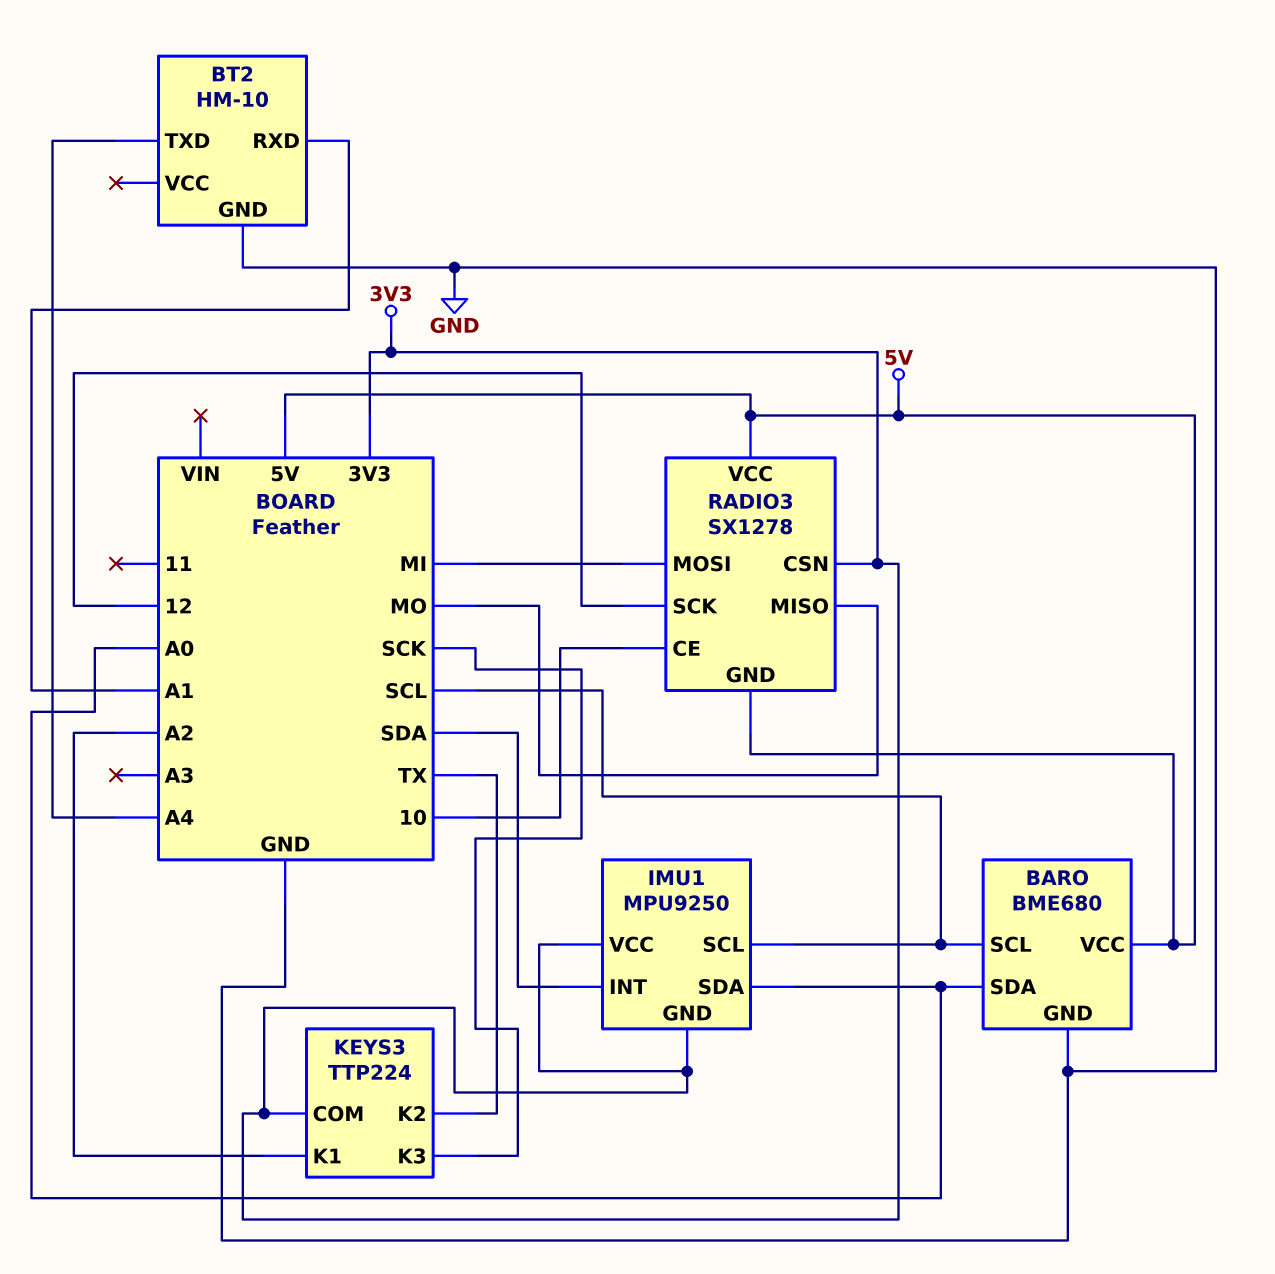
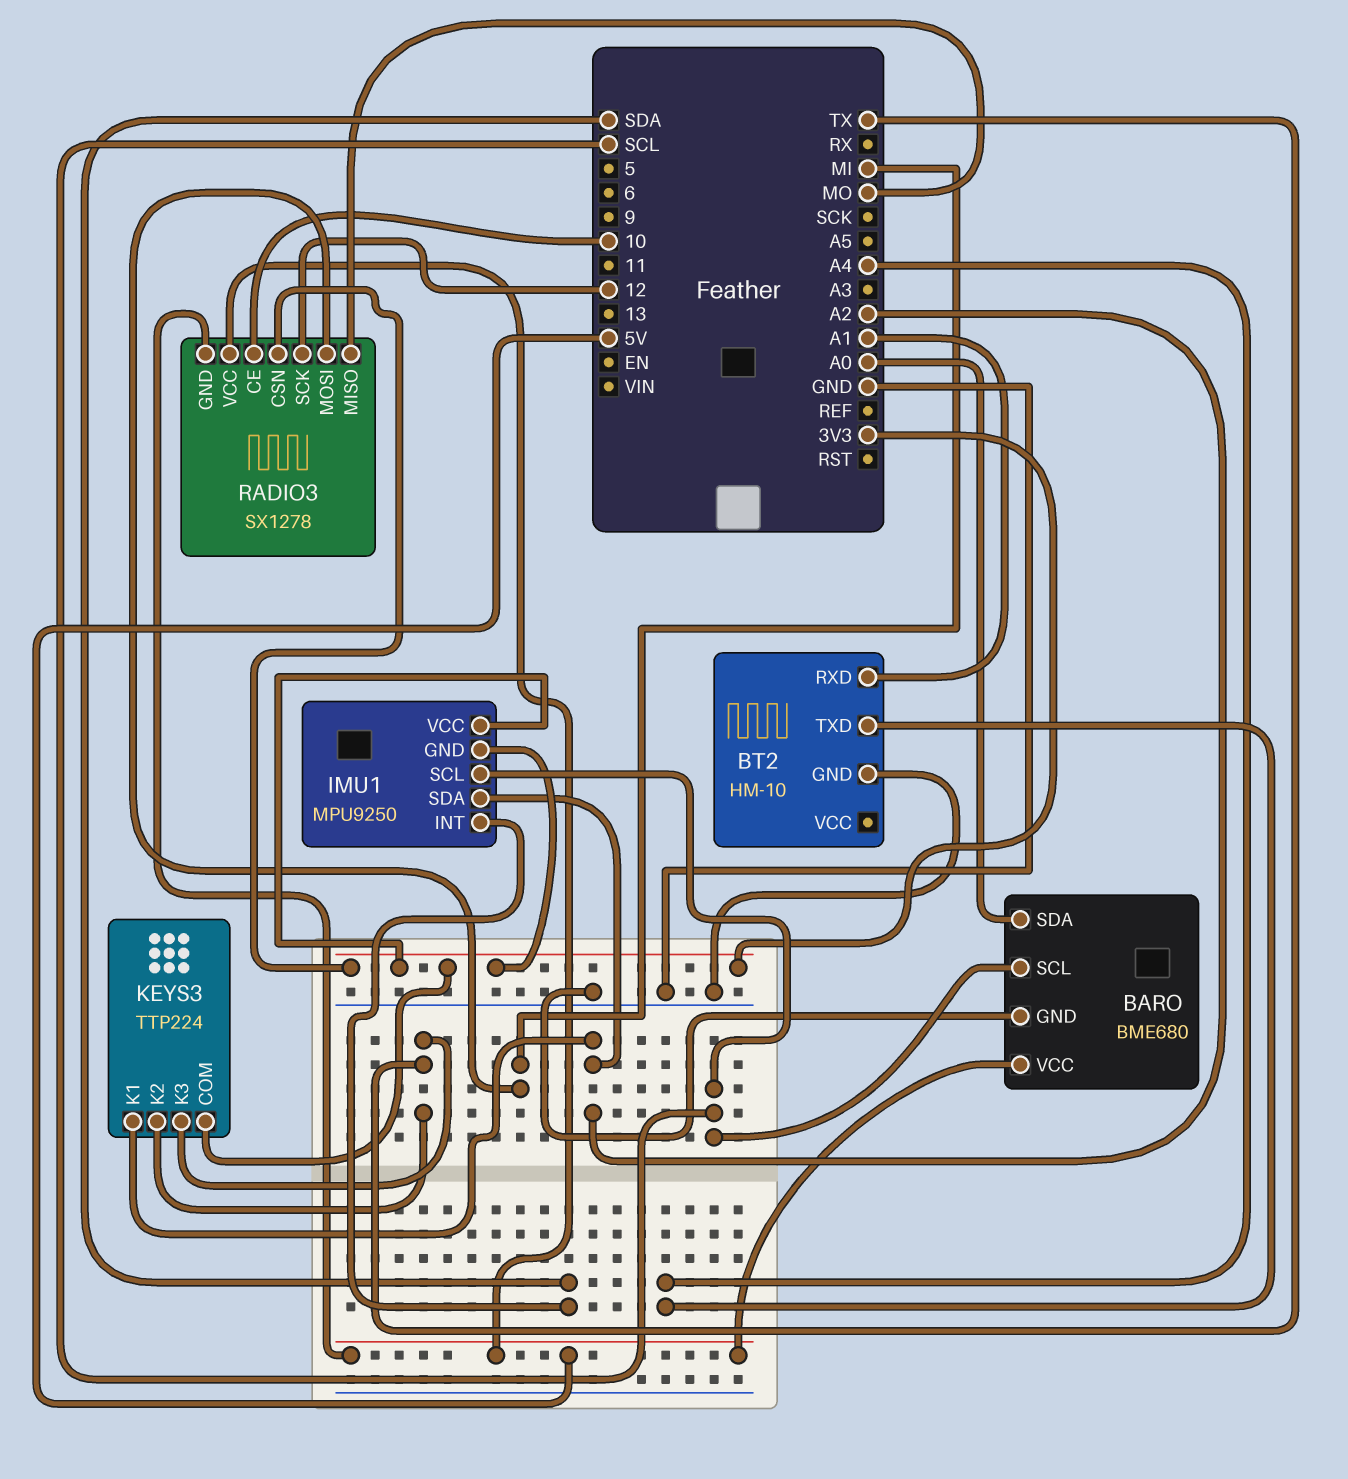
IMU1 pin SDA: A0 -> A2
KEYS3 pin K3: SCK -> TX

